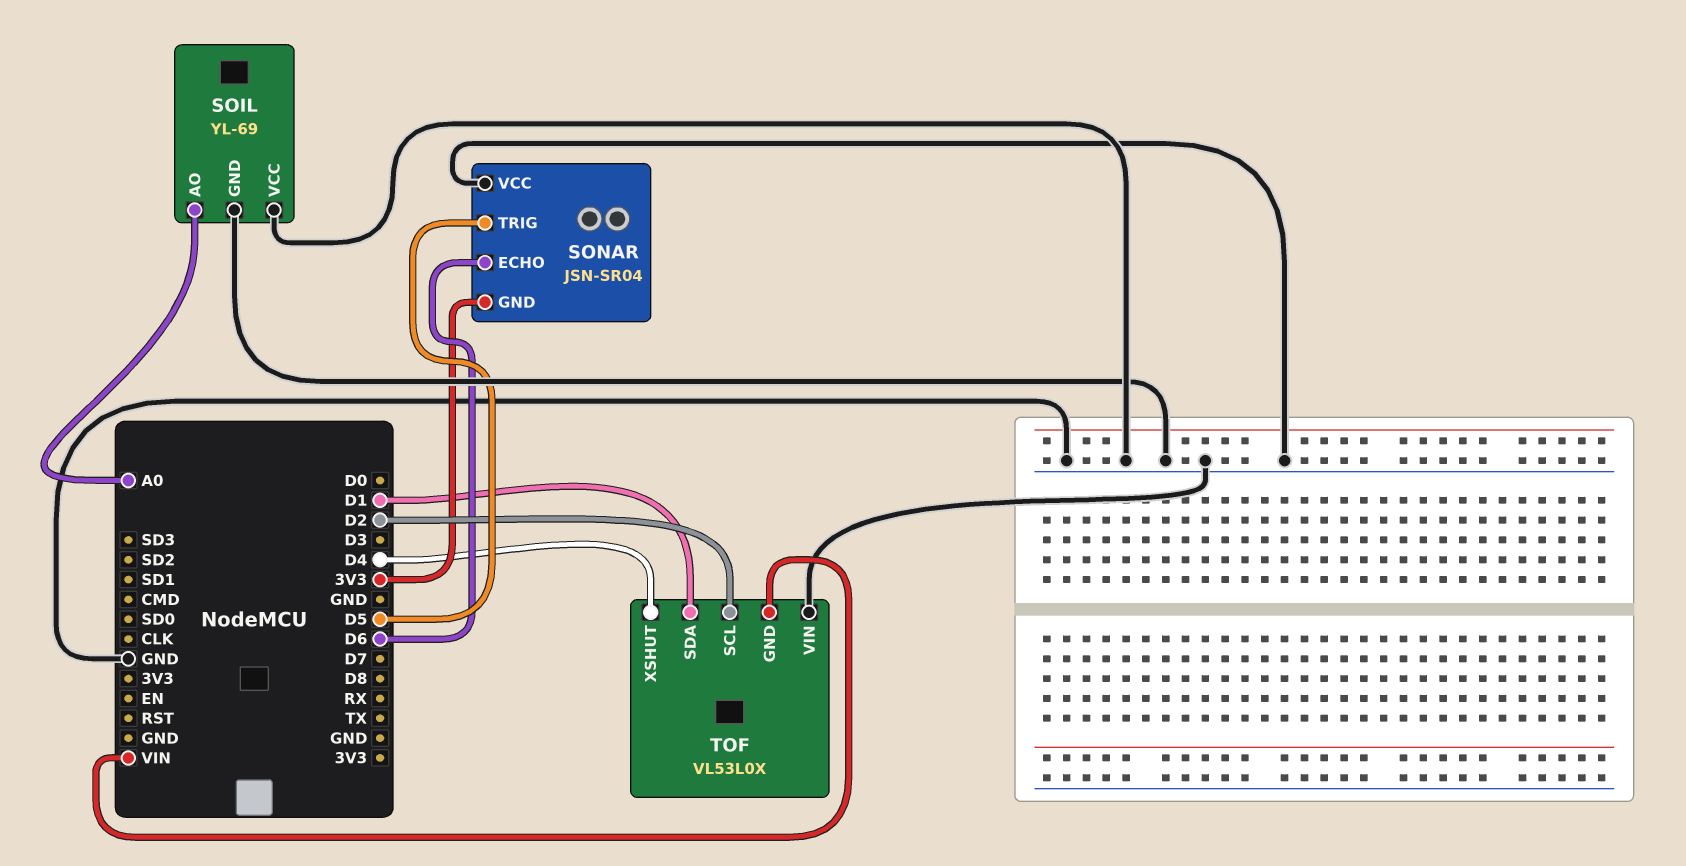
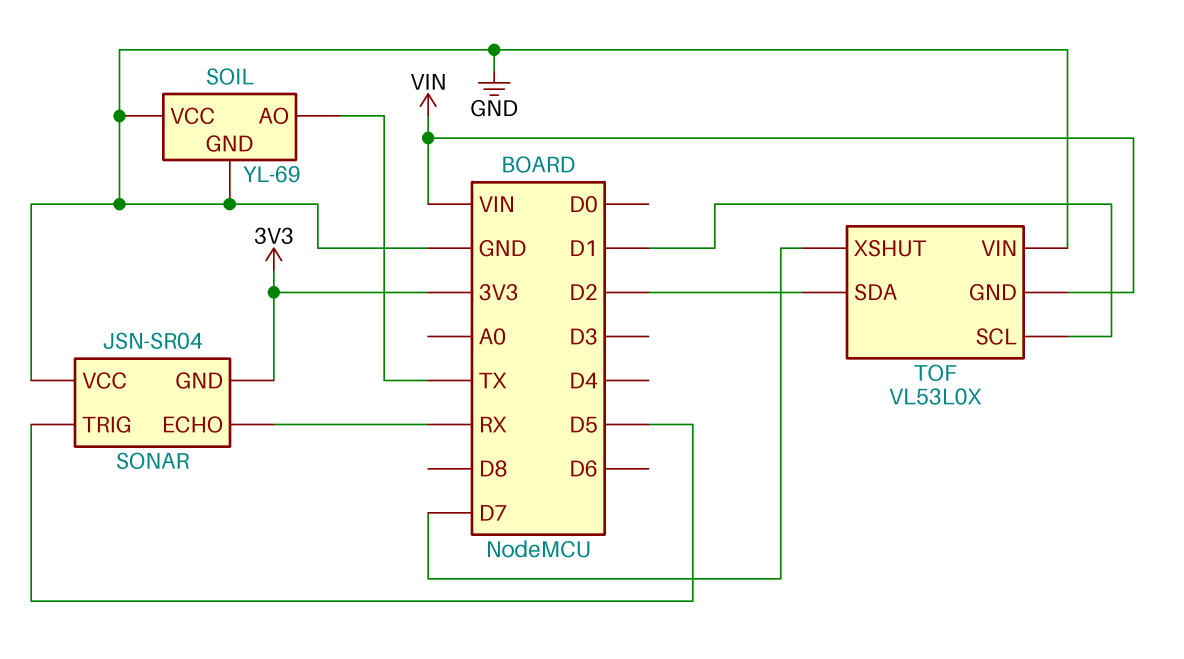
SOIL pin AO: A0 -> TX
SONAR pin ECHO: D6 -> RX
TOF pin SCL: D2 -> D1
TOF pin SDA: D1 -> D2
TOF pin XSHUT: D4 -> D7

